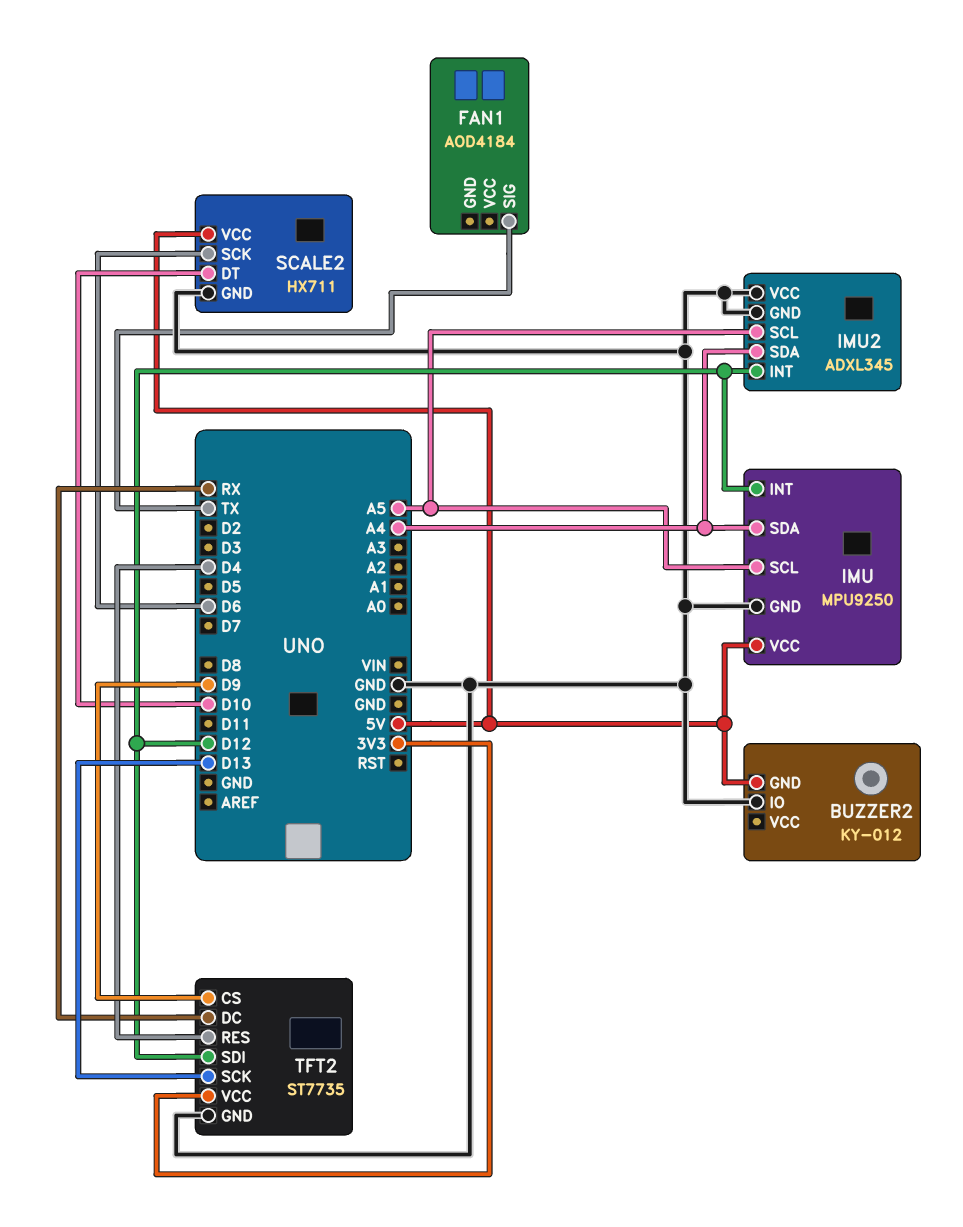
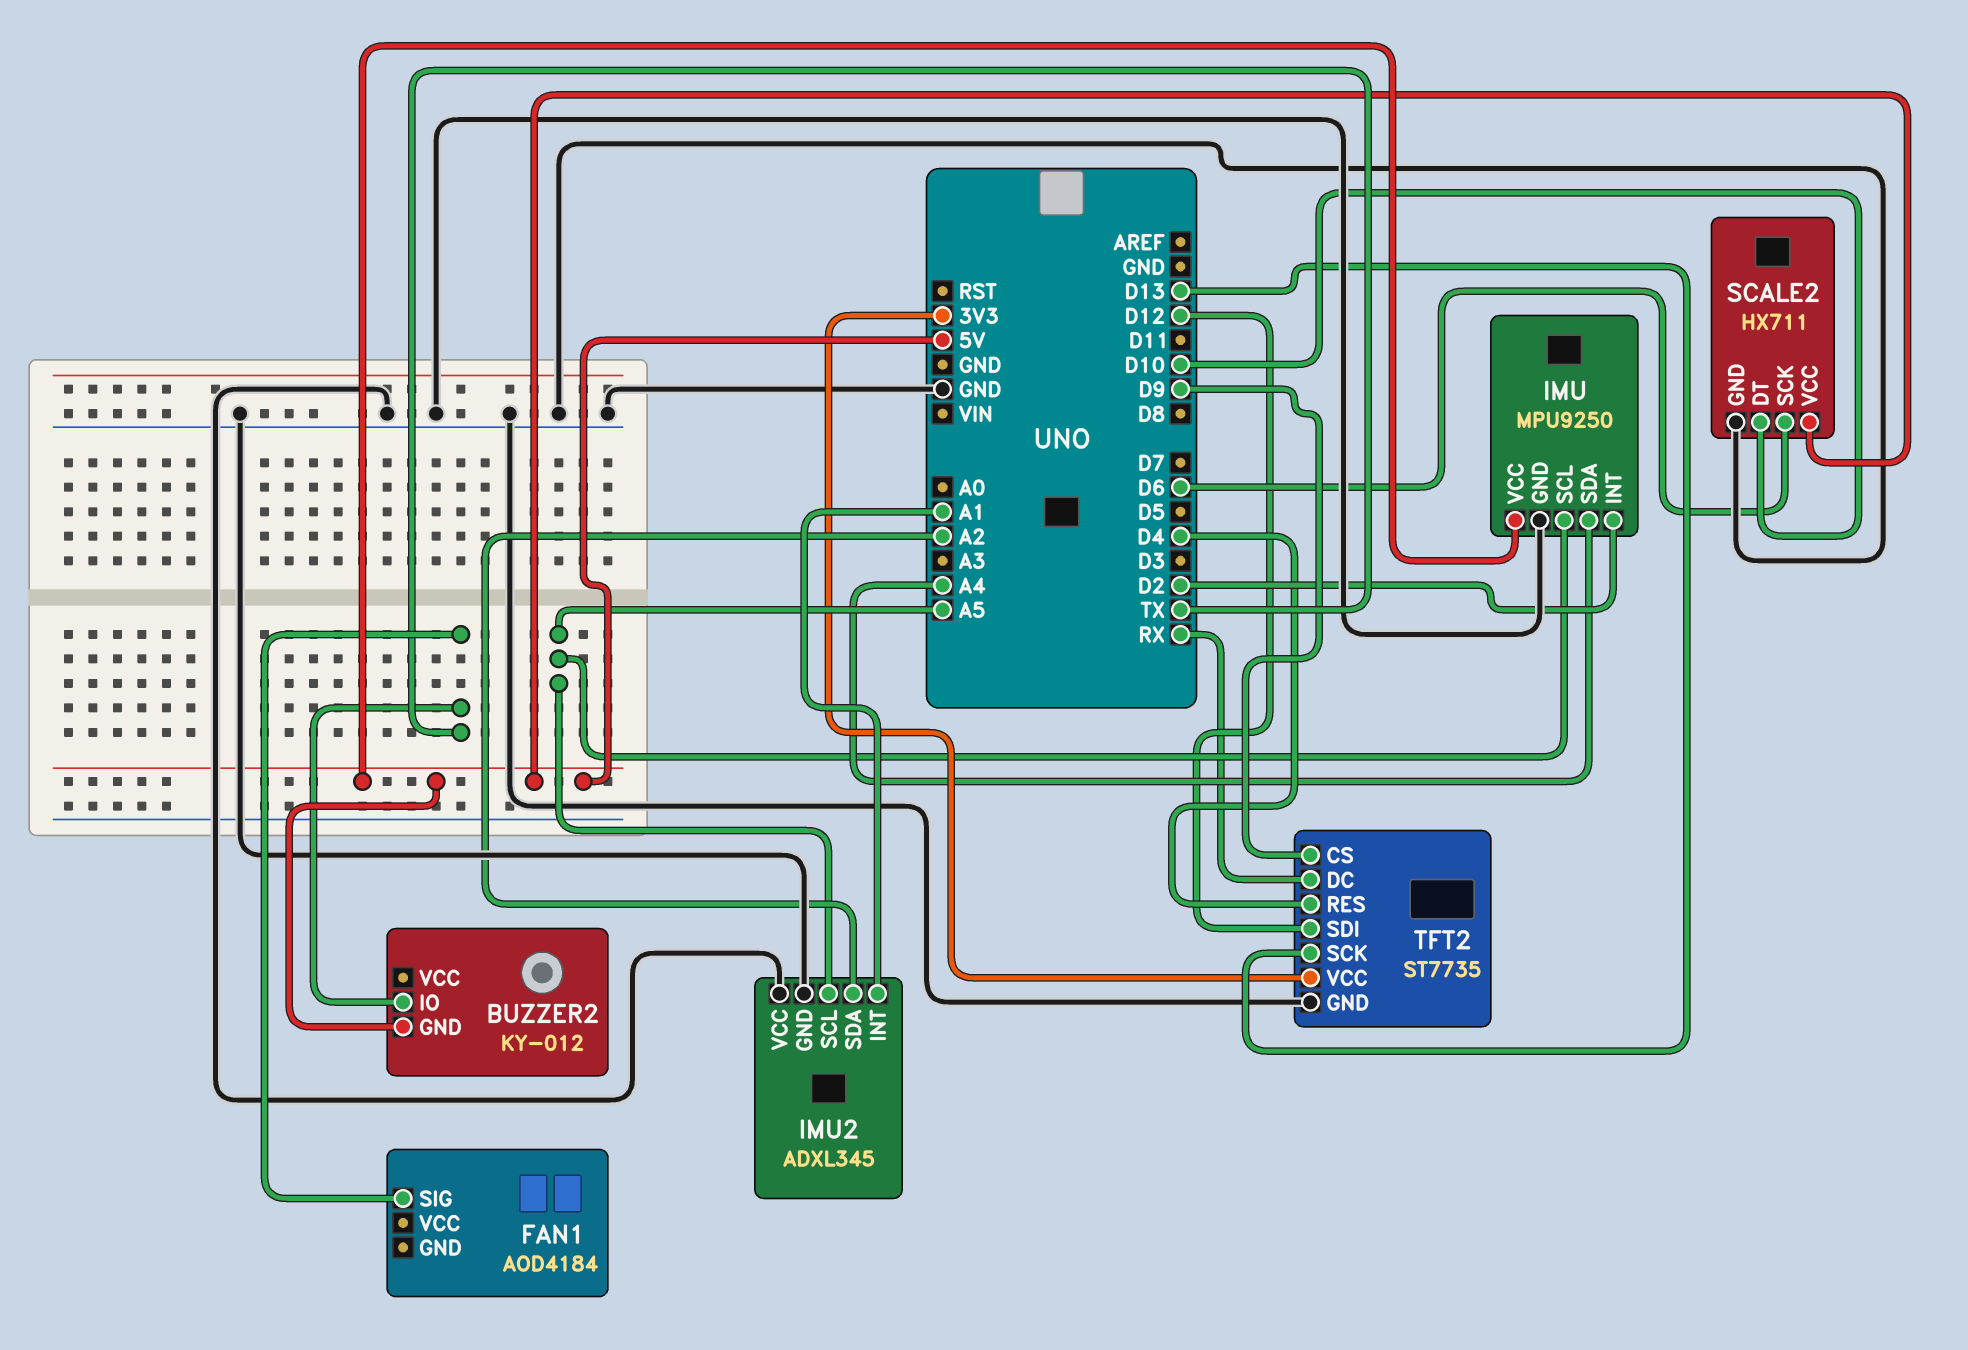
BUZZER2 pin IO: GND -> TX
IMU pin INT: D12 -> D2
IMU2 pin INT: D12 -> A1
IMU2 pin SDA: A4 -> A2

